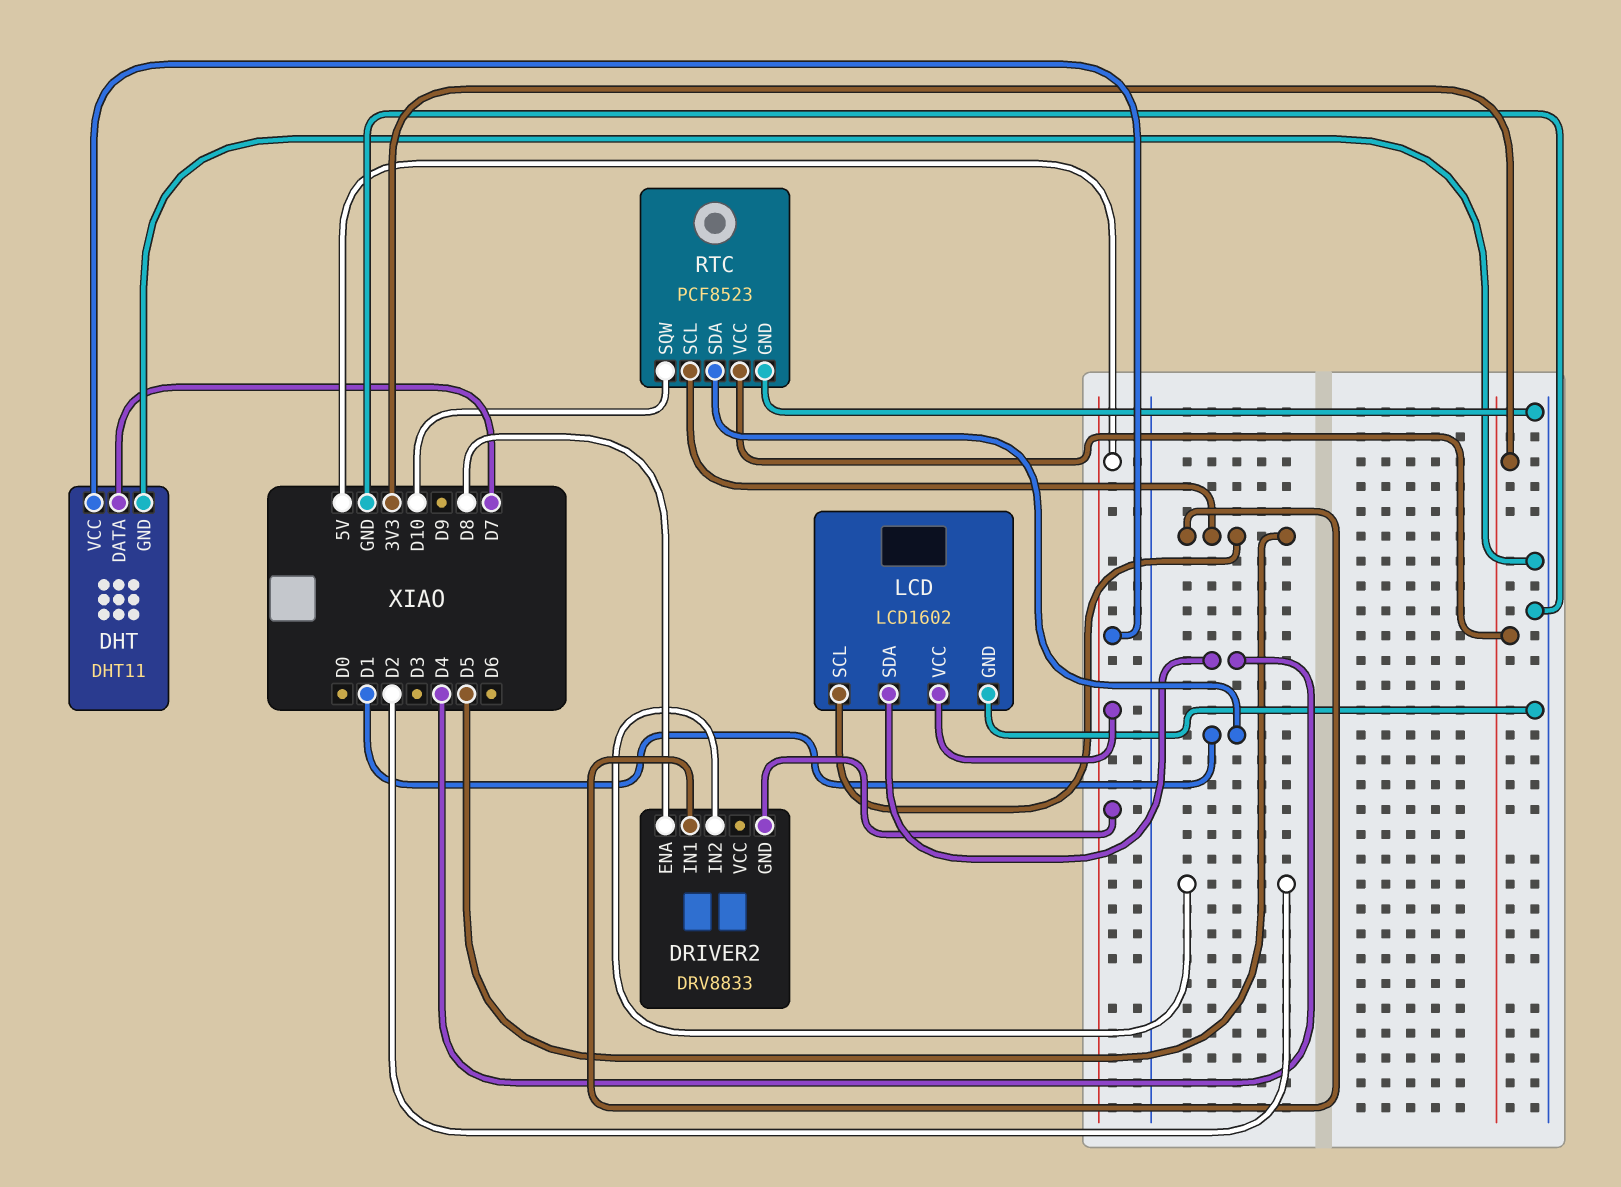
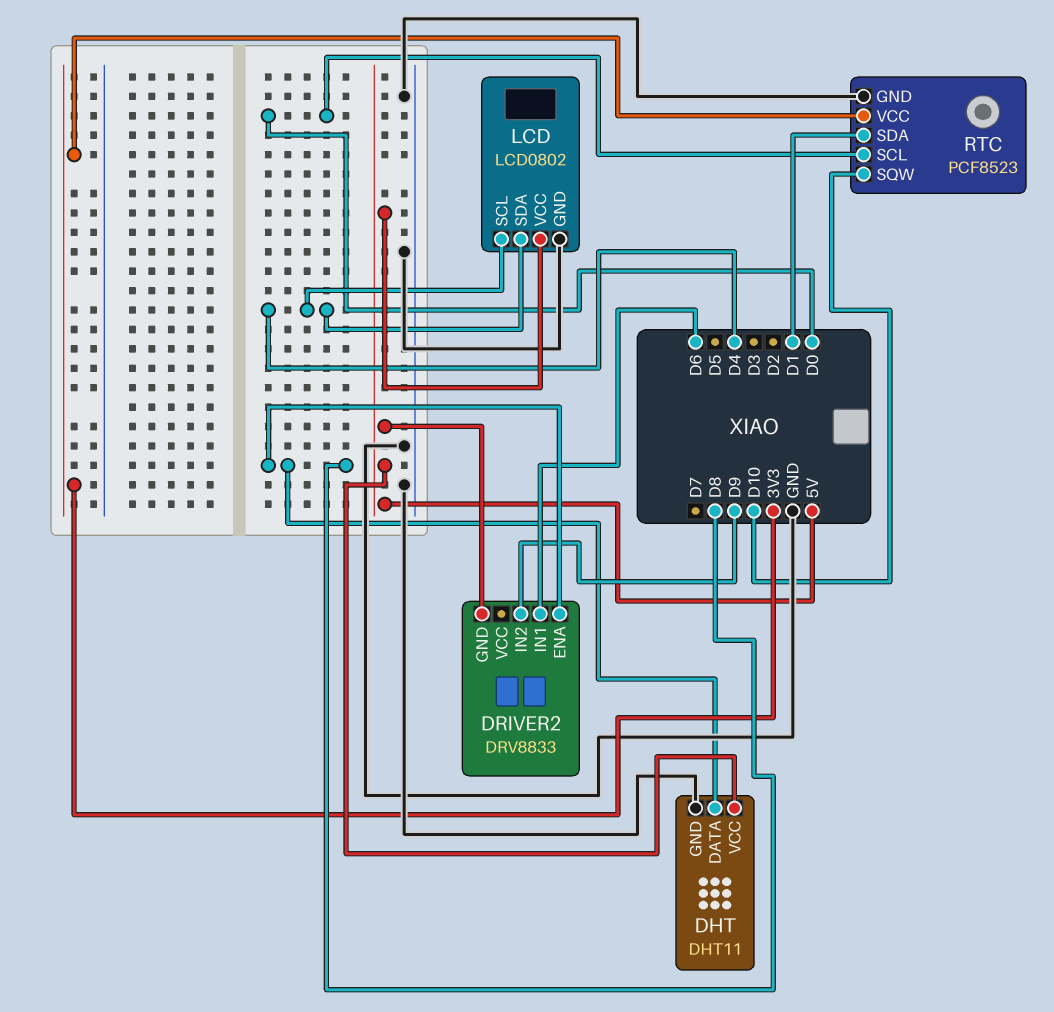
DHT pin DATA: D7 -> D8
DRIVER2 pin IN1: D5 -> D6
DRIVER2 pin IN2: D2 -> D9
LCD: LCD1602 -> LCD0802
LCD pin SCL: D5 -> D4
RTC pin SCL: D5 -> D0

